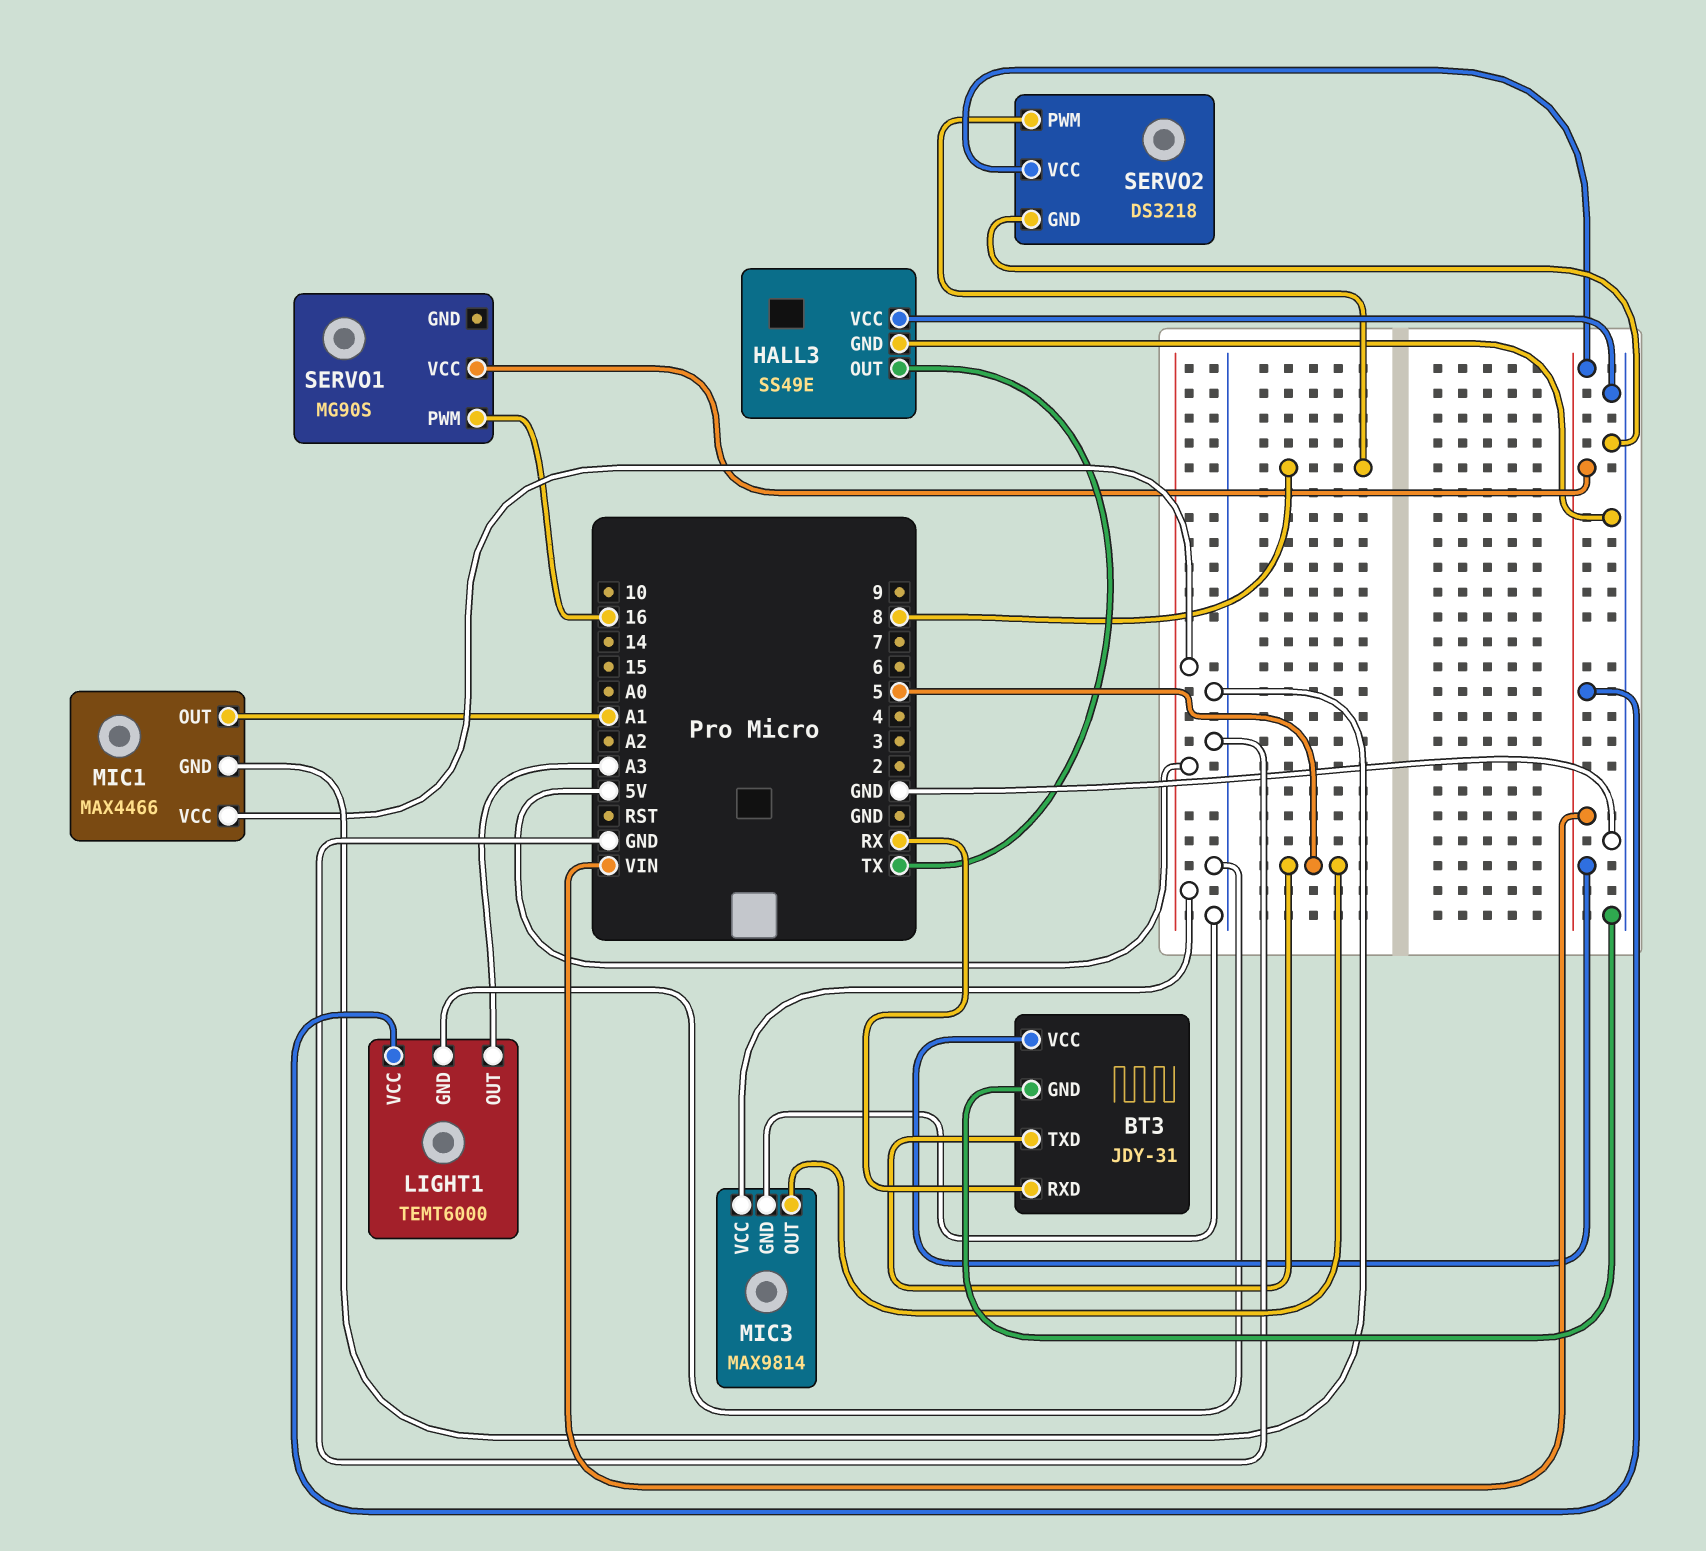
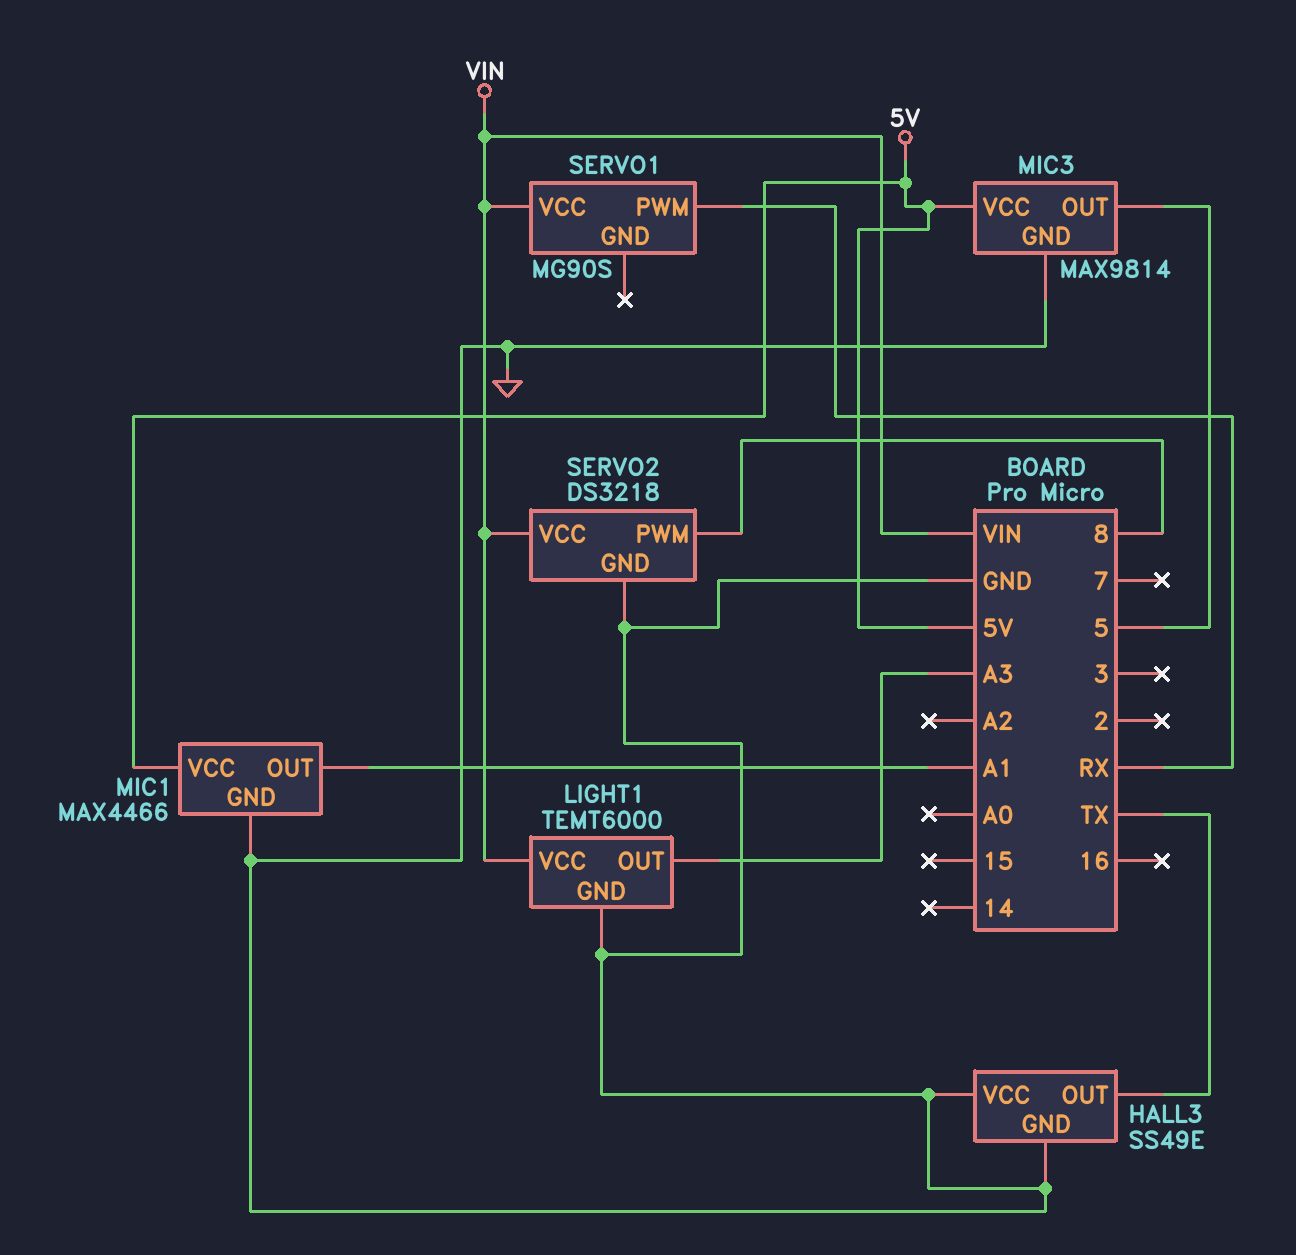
BT3: JDY-31 -> none
BT3 pin GND: GND -> none
BT3 pin RXD: RX -> none
BT3 pin TXD: 5 -> none
BT3 pin VCC: VIN -> none
SERVO1 pin PWM: 16 -> RX

